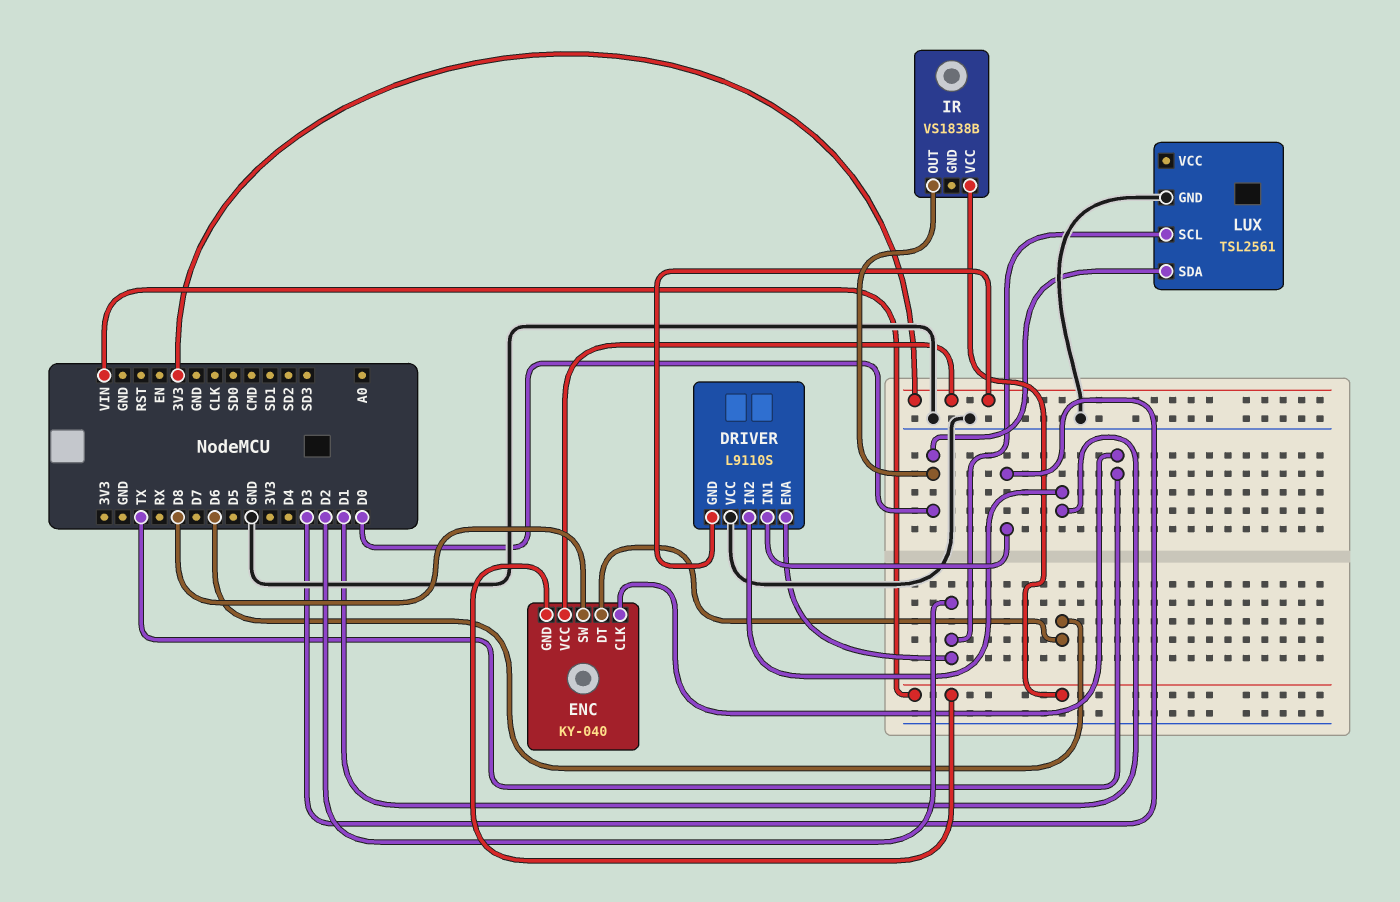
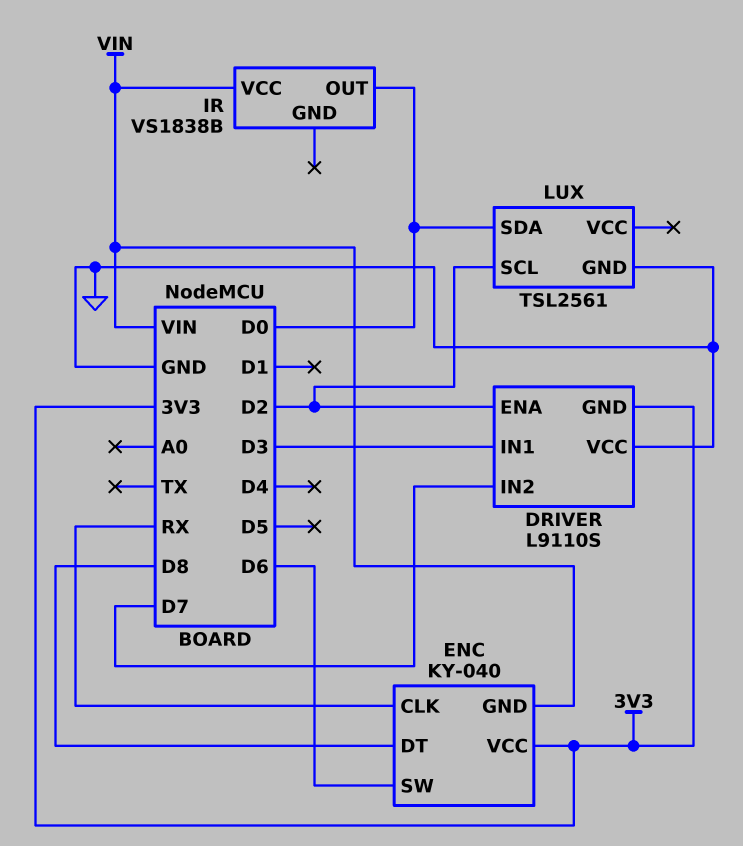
DRIVER pin IN2: D1 -> D7
ENC pin CLK: TX -> RX
ENC pin DT: D6 -> D8
ENC pin SW: D8 -> D6

